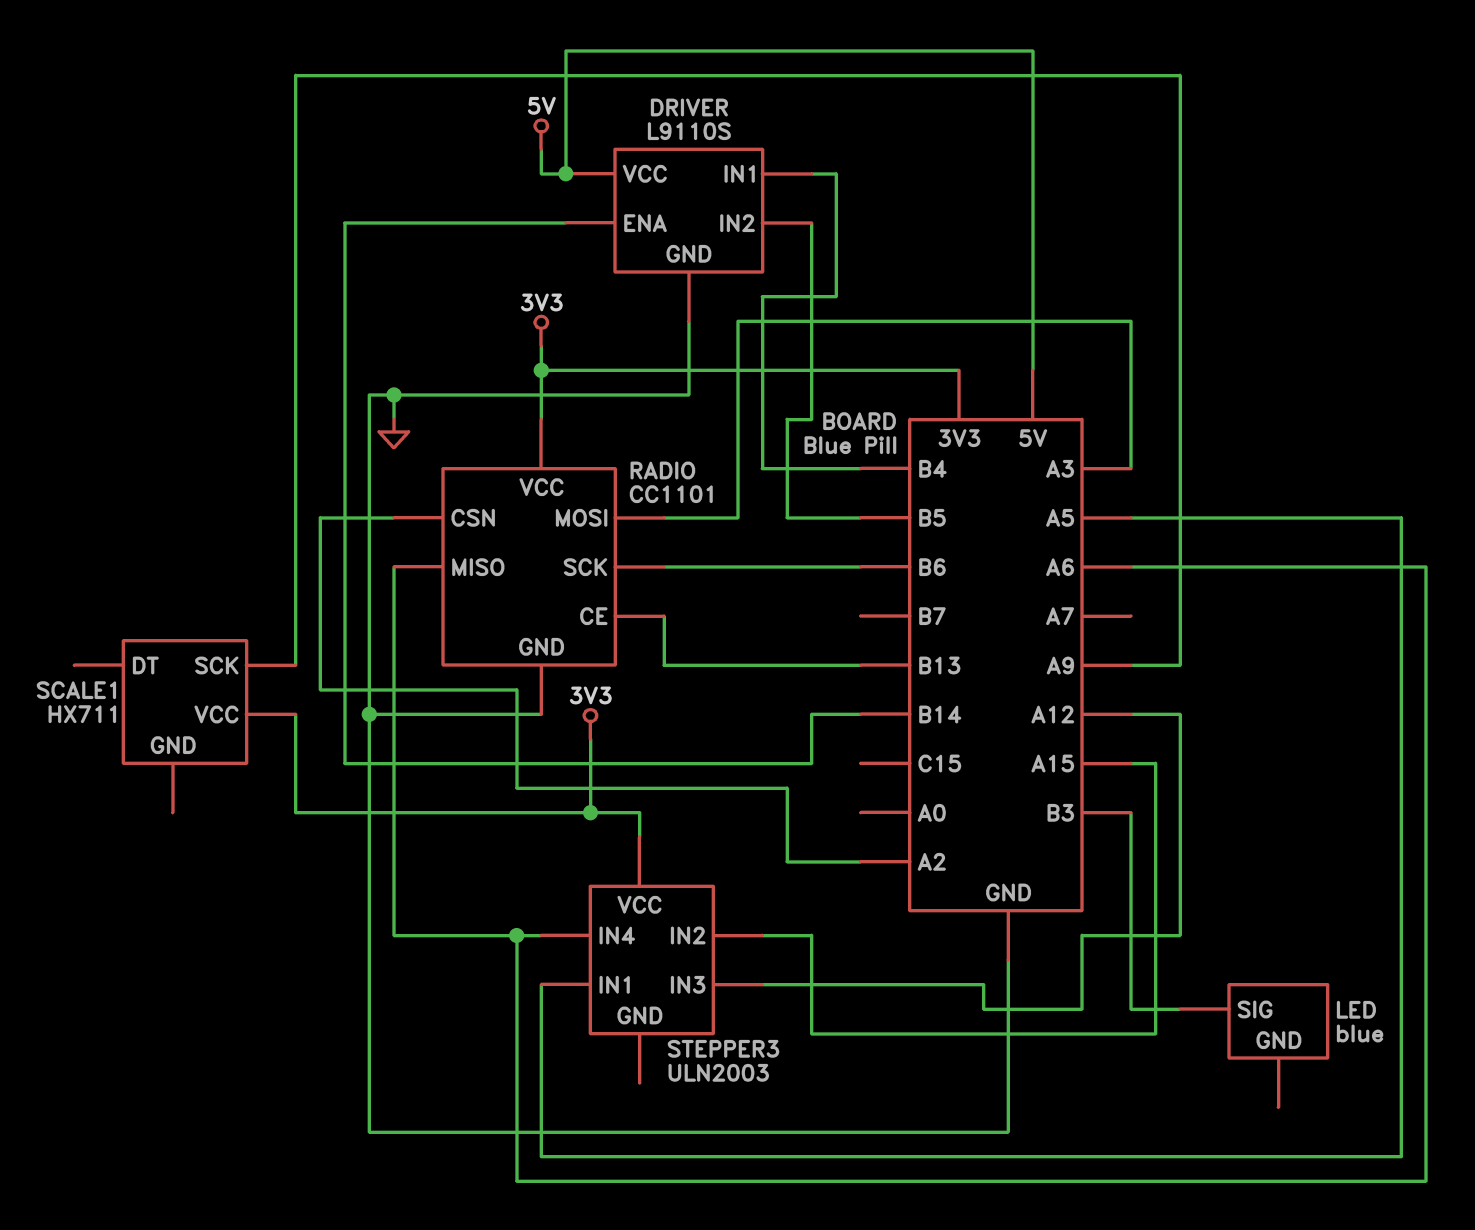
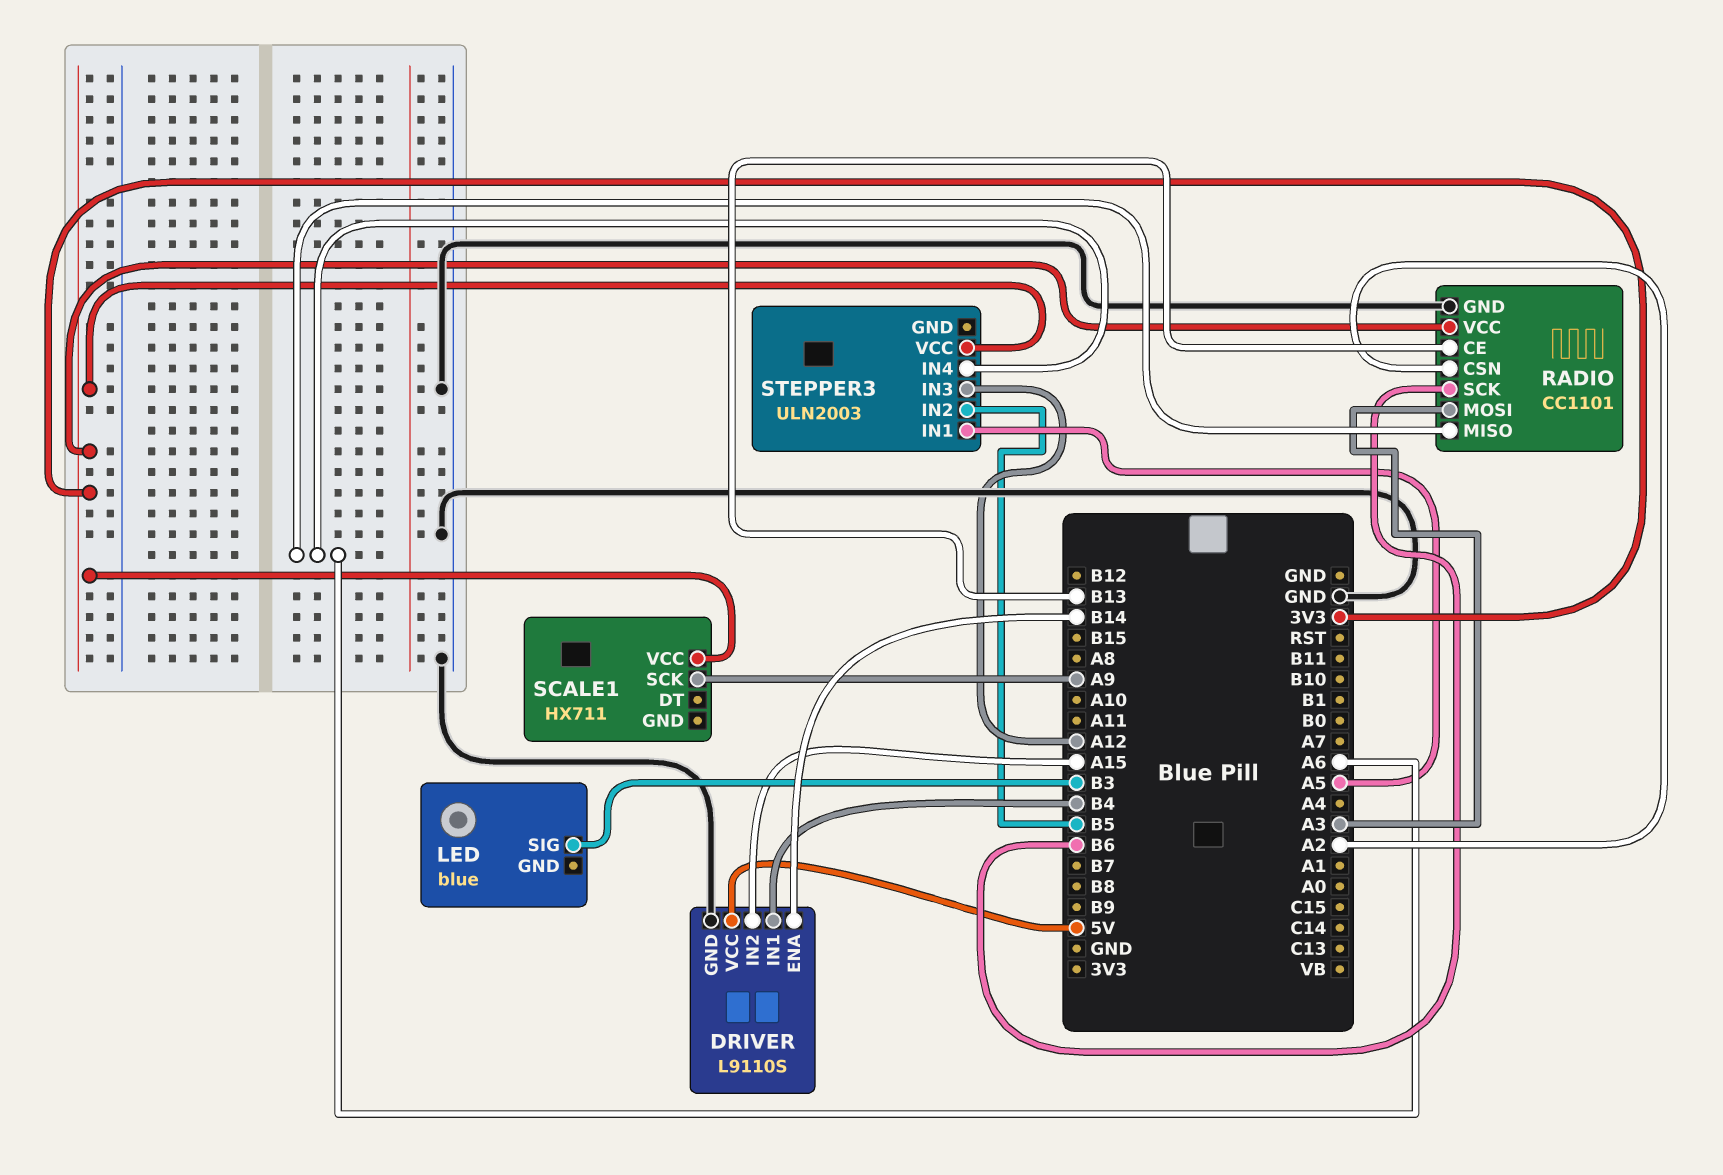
DRIVER pin IN2: B5 -> A15
STEPPER3 pin IN2: A15 -> B5

